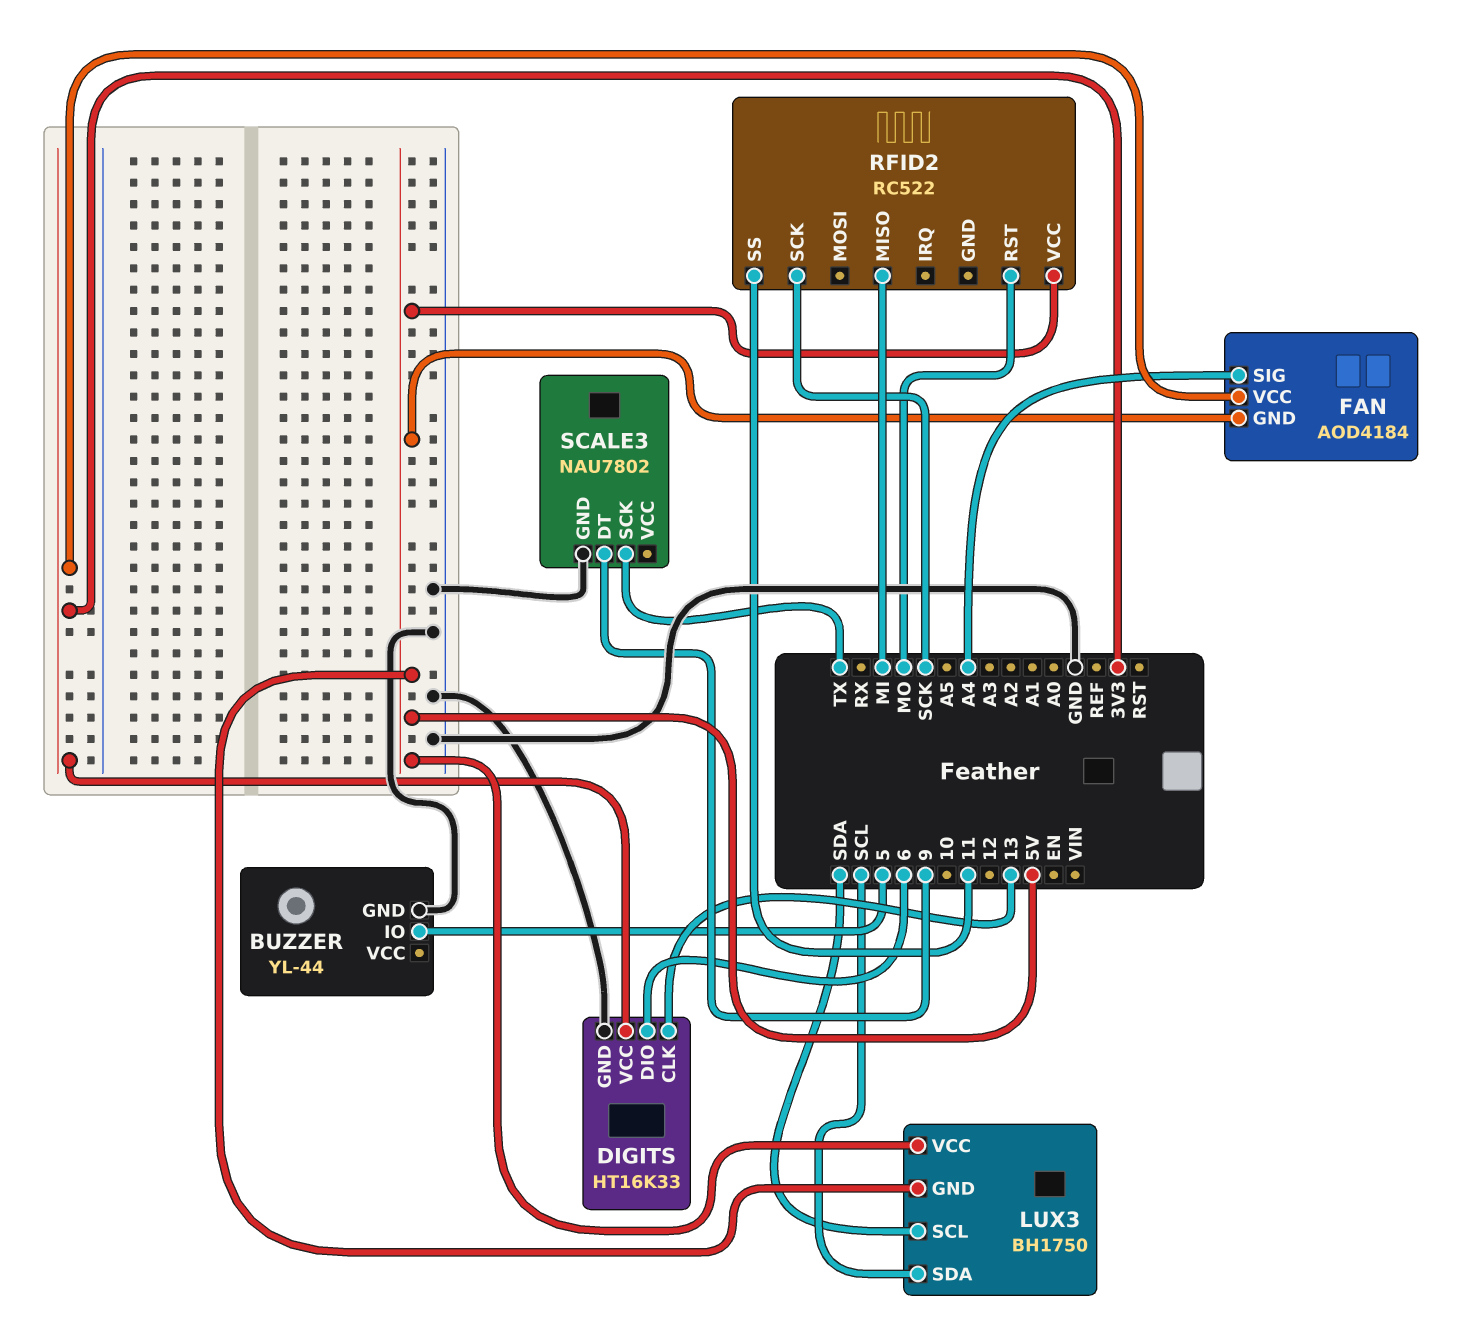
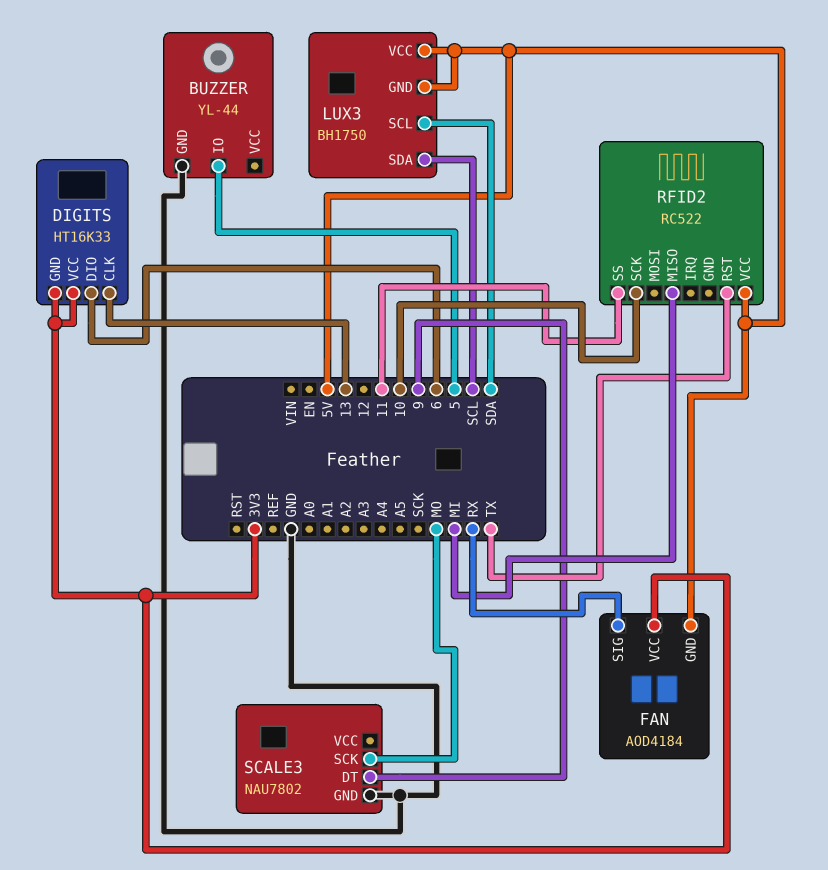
DIGITS pin GND: GND -> 3V3
FAN pin SIG: A4 -> RX
RFID2 pin RST: MO -> TX
RFID2 pin SCK: SCK -> 10
SCALE3 pin SCK: TX -> MO

